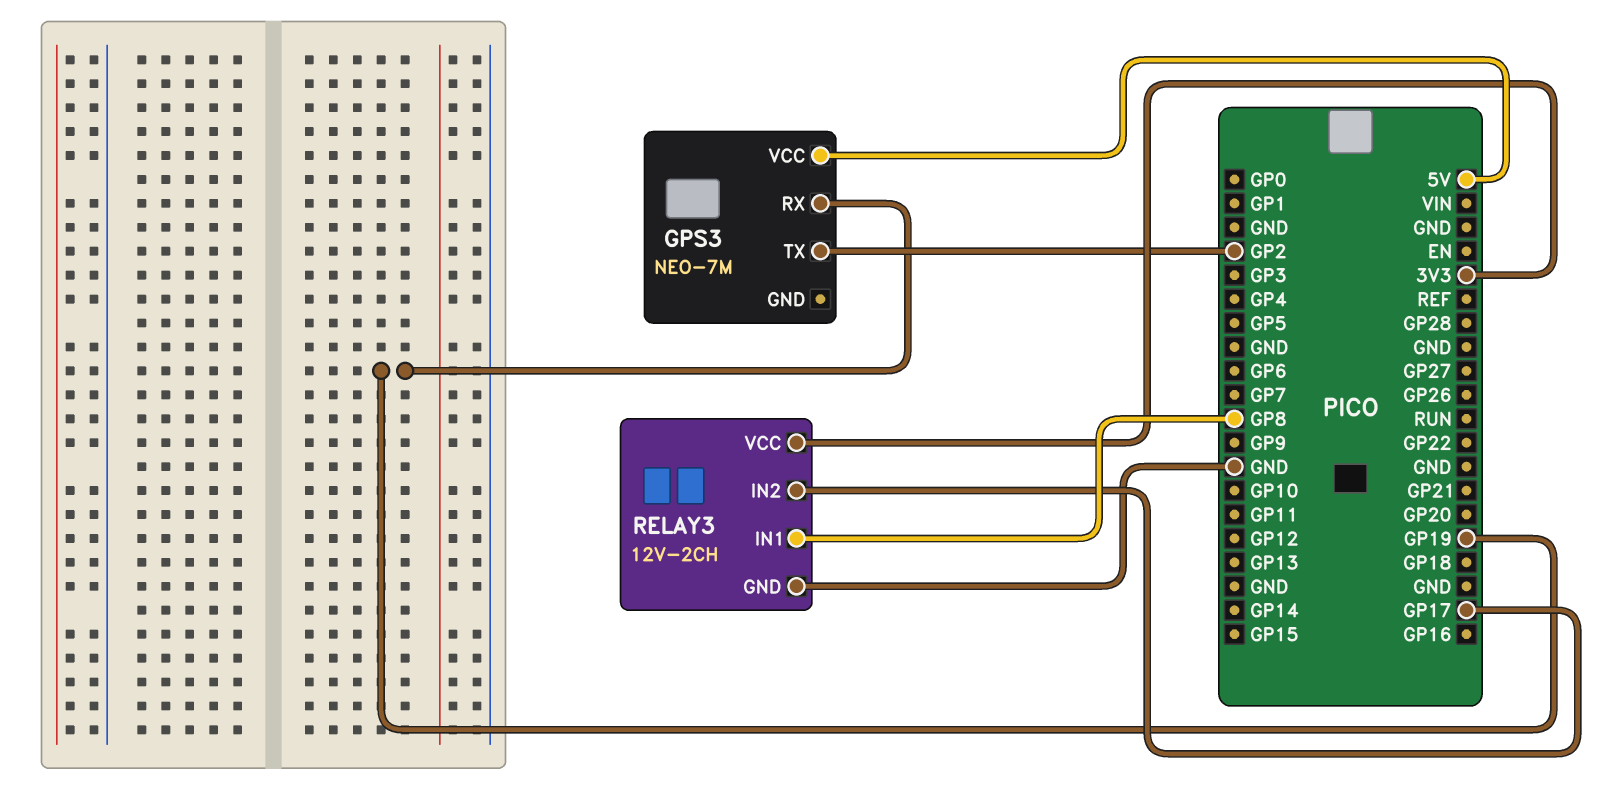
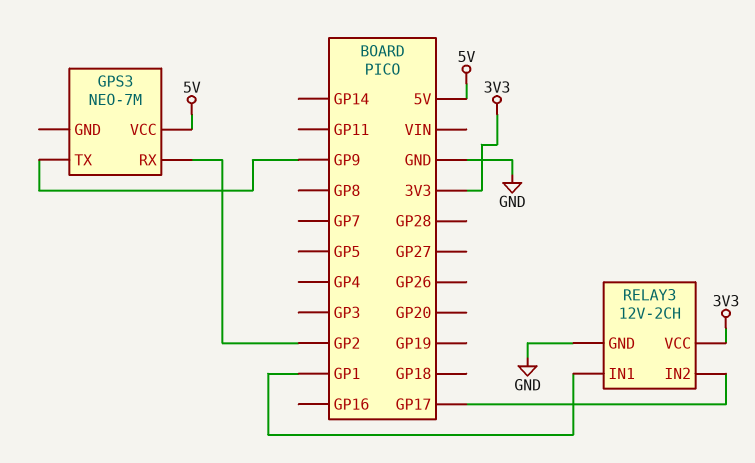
GPS3 pin RX: GP19 -> GP2
GPS3 pin TX: GP2 -> GP9
RELAY3 pin IN1: GP8 -> GP1

